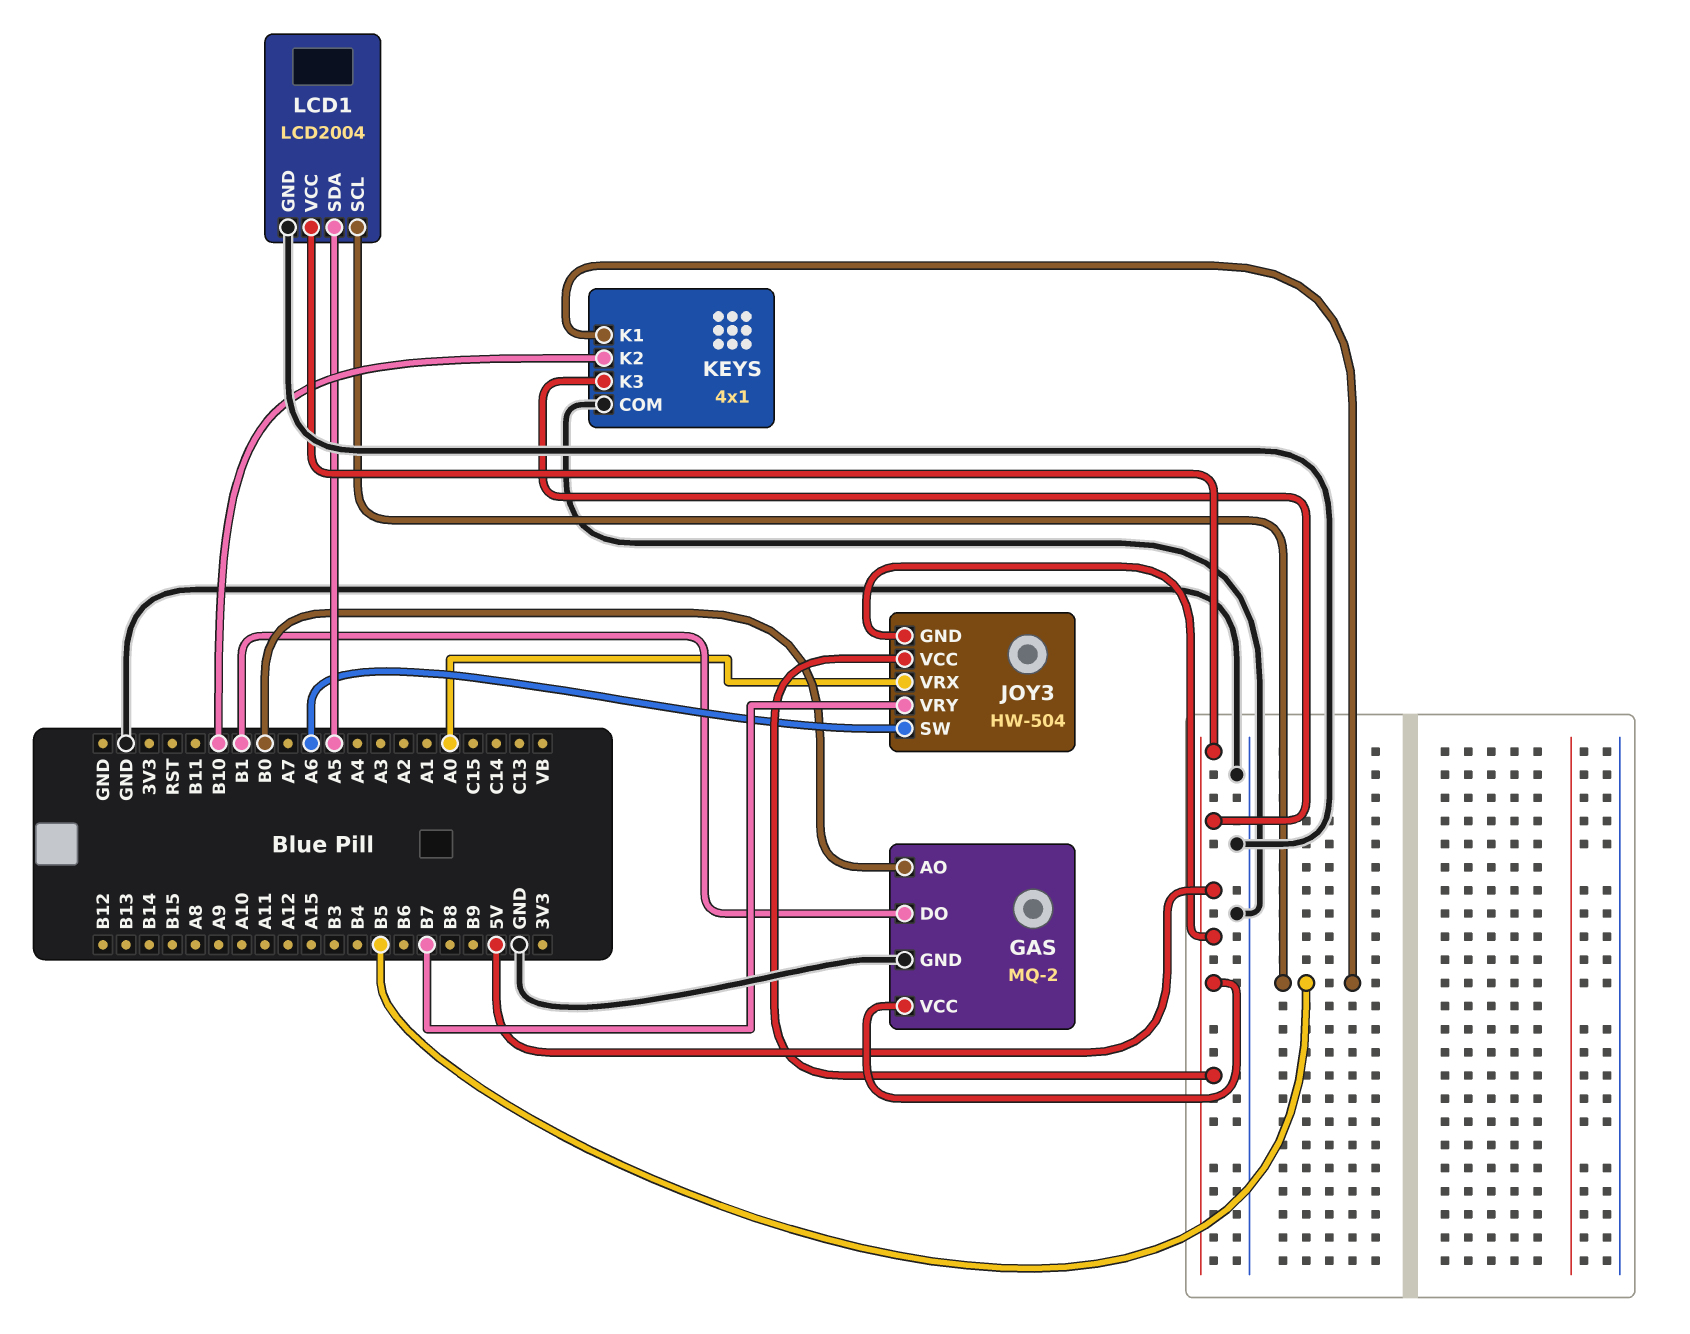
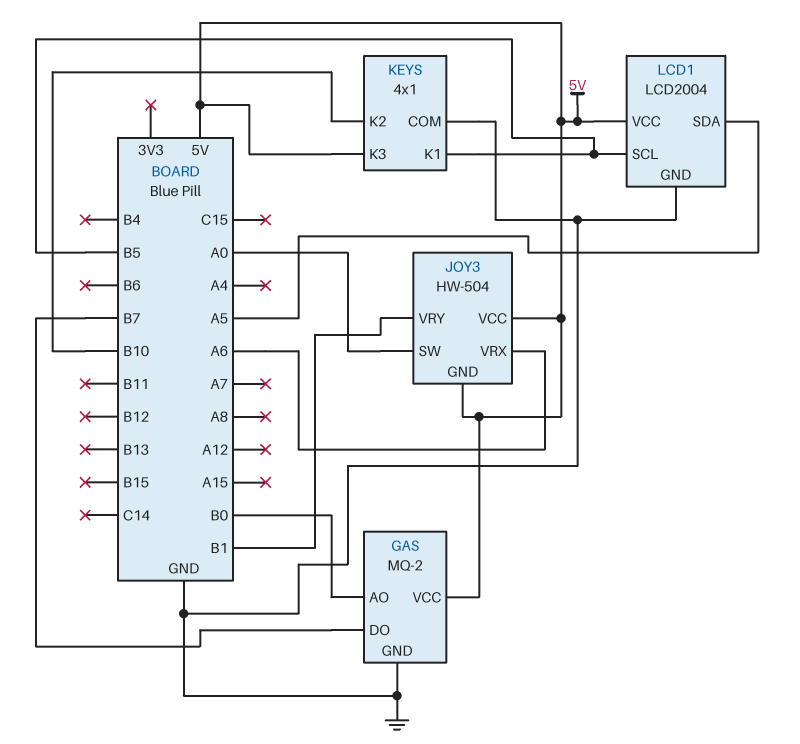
GAS pin DO: B1 -> B7
JOY3 pin SW: A6 -> A0
JOY3 pin VRX: A0 -> A6
JOY3 pin VRY: B7 -> B1

